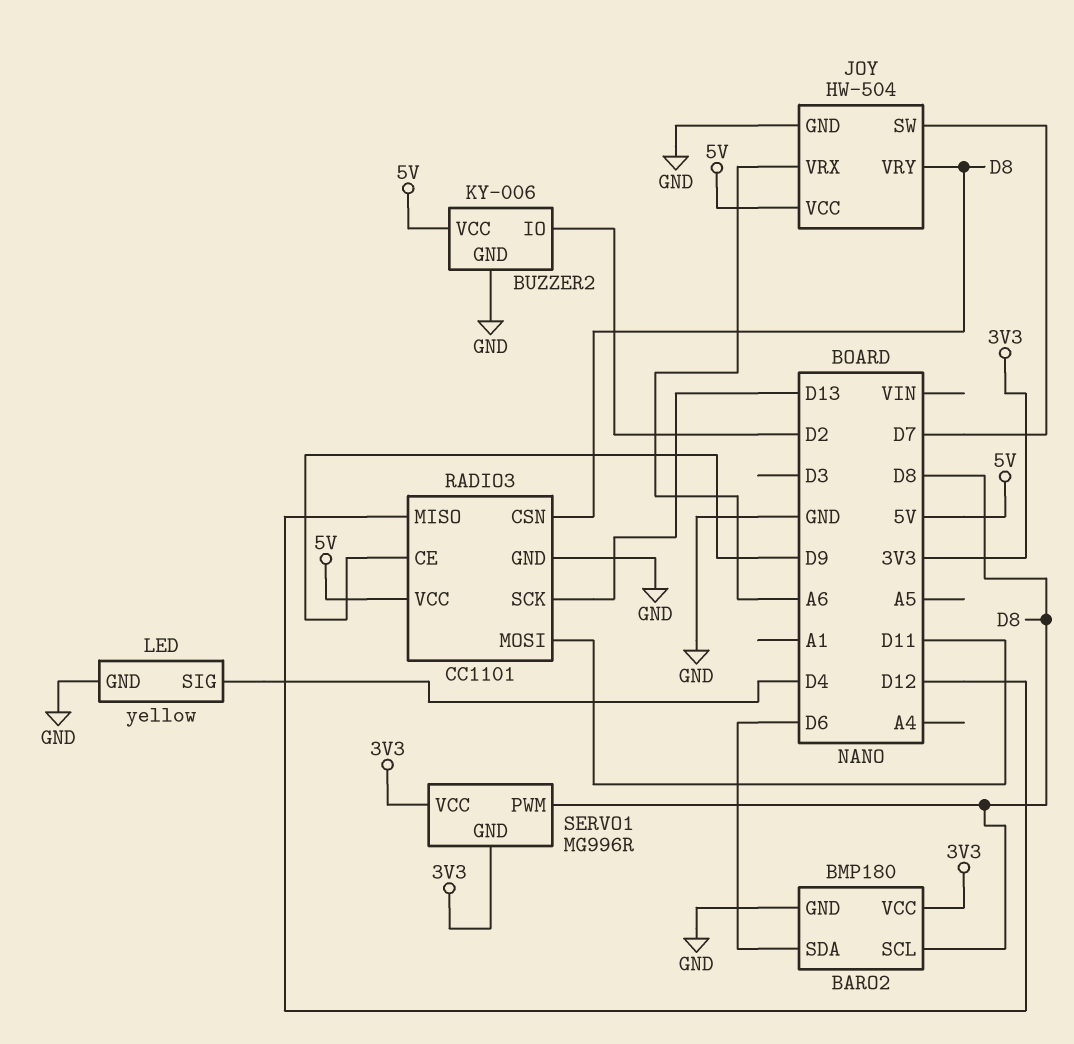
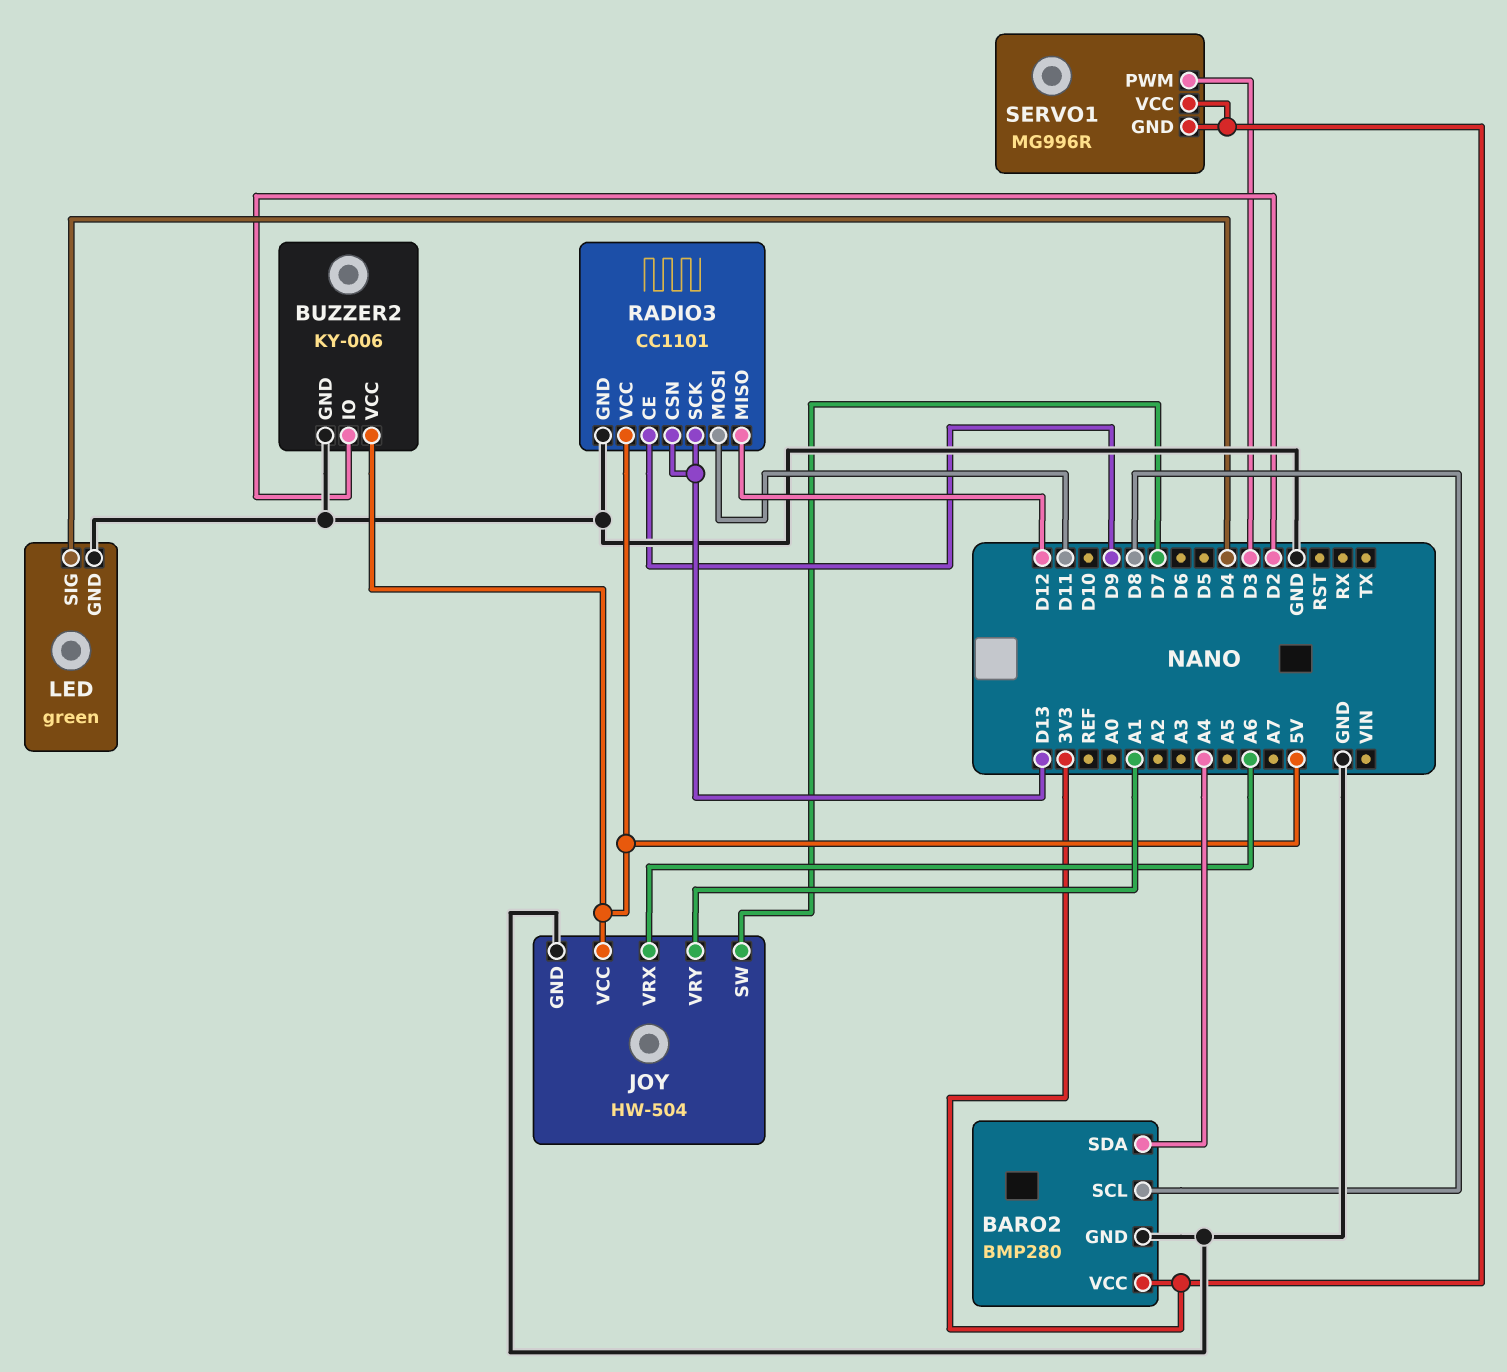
BARO2: BMP180 -> BMP280
BARO2 pin SDA: D6 -> A4
JOY pin VRY: D8 -> A1
LED: yellow -> green
RADIO3 pin CSN: D8 -> D13
SERVO1 pin PWM: D8 -> D3

